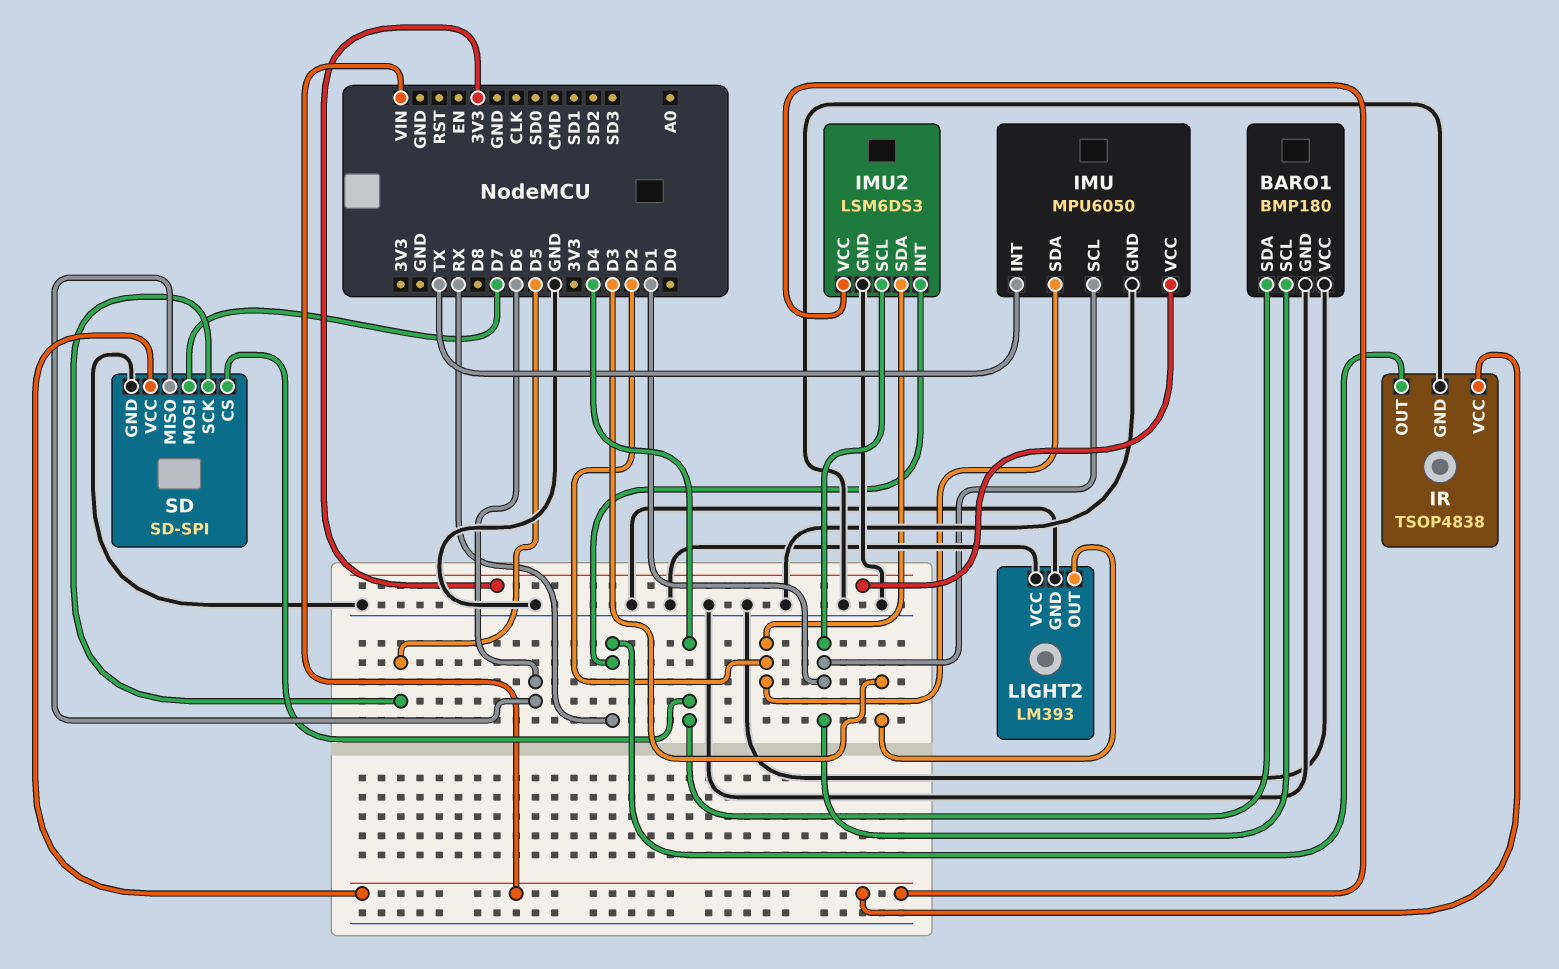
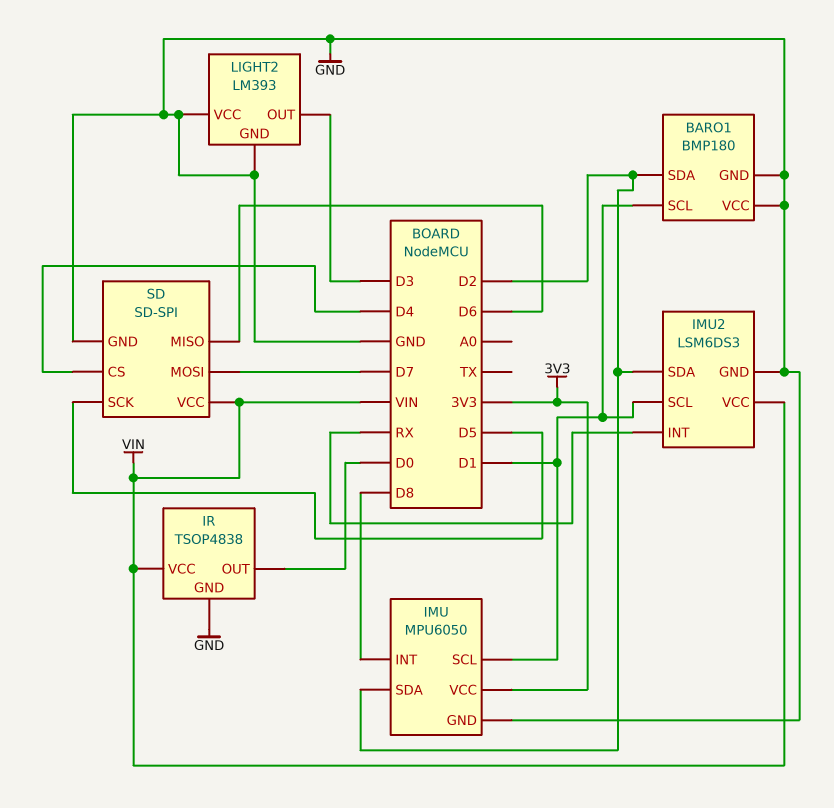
BARO1 pin SDA: D4 -> D2
IMU pin INT: TX -> D8
IR pin OUT: RX -> D0

